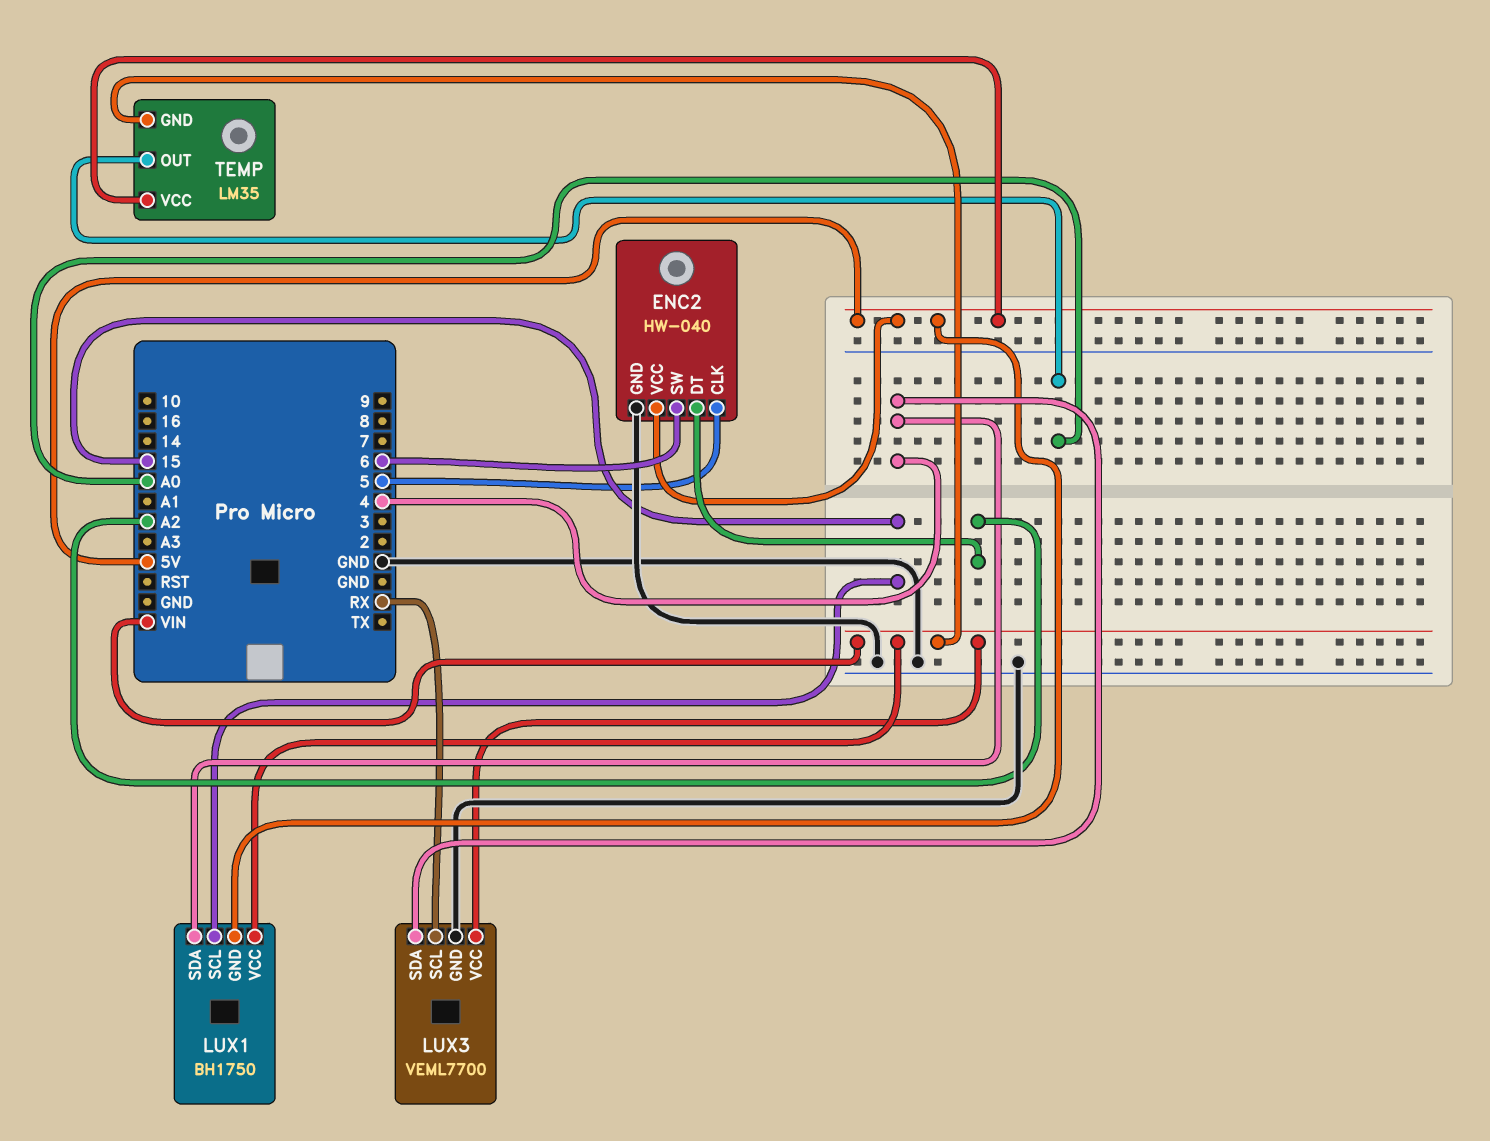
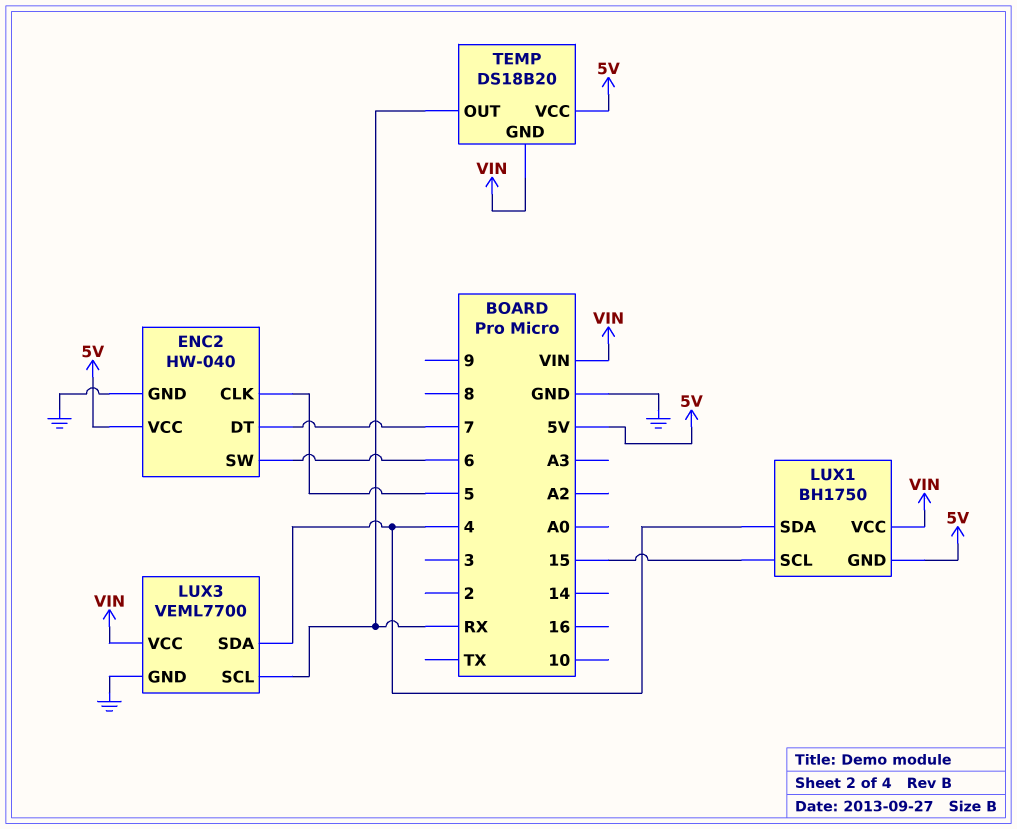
ENC2 pin DT: A2 -> 7
TEMP: LM35 -> DS18B20
TEMP pin OUT: A0 -> RX

